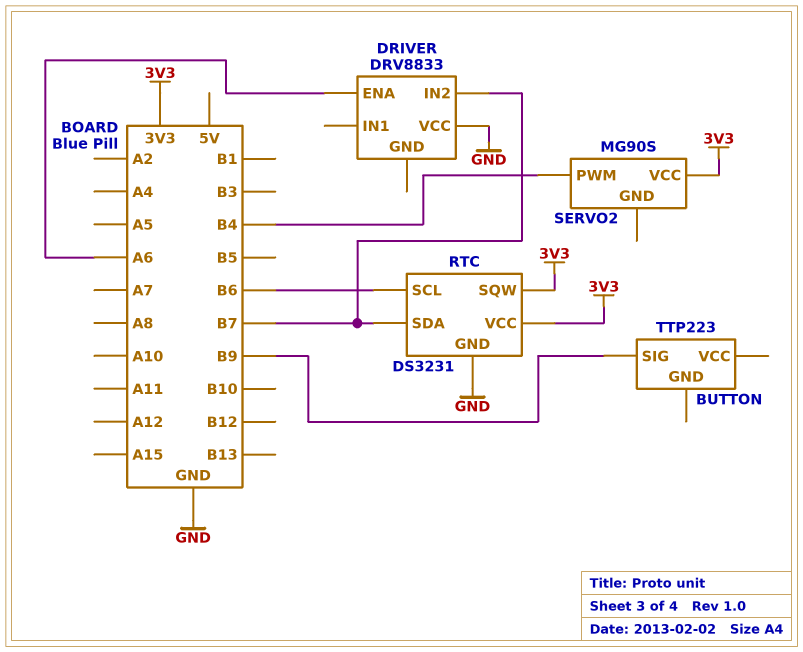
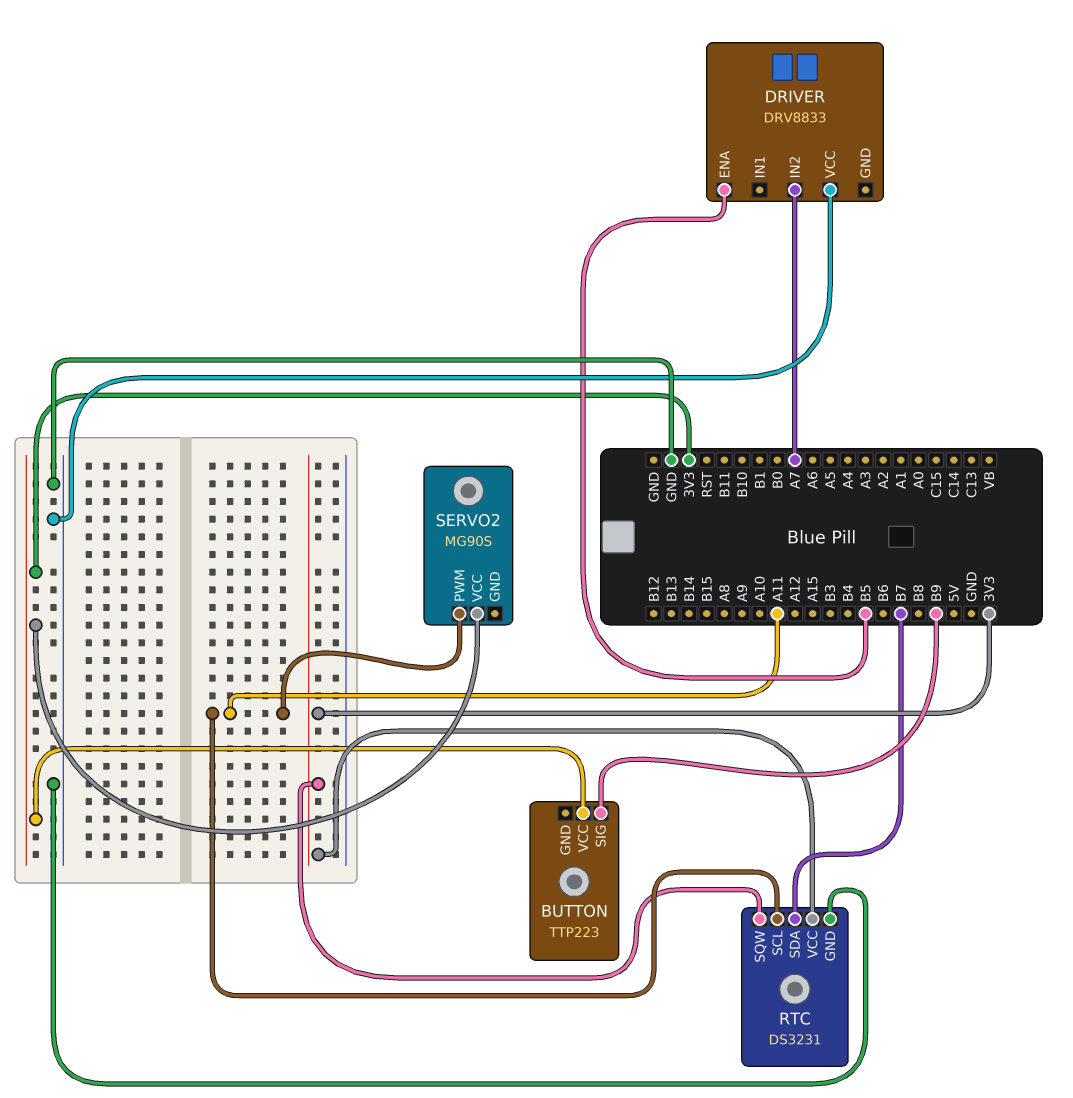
BUTTON pin VCC: none -> 3V3
DRIVER pin ENA: A6 -> B5
DRIVER pin IN2: B7 -> A7
RTC pin SCL: B6 -> A11
SERVO2 pin PWM: B4 -> A11

